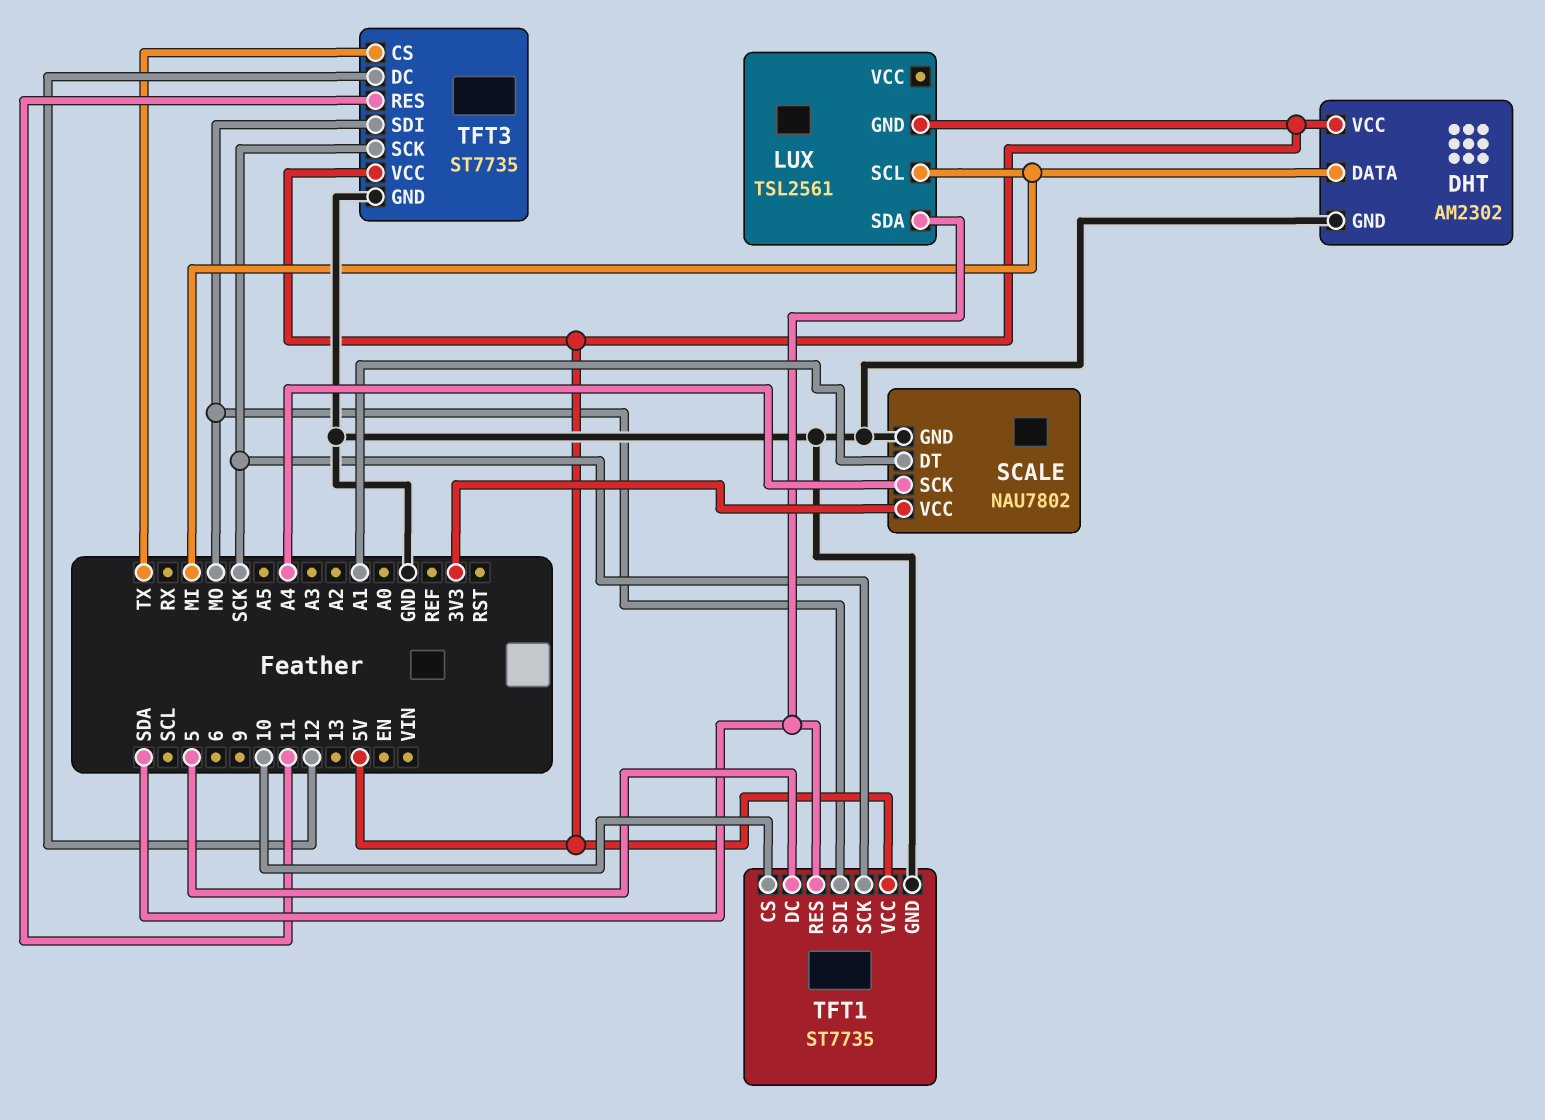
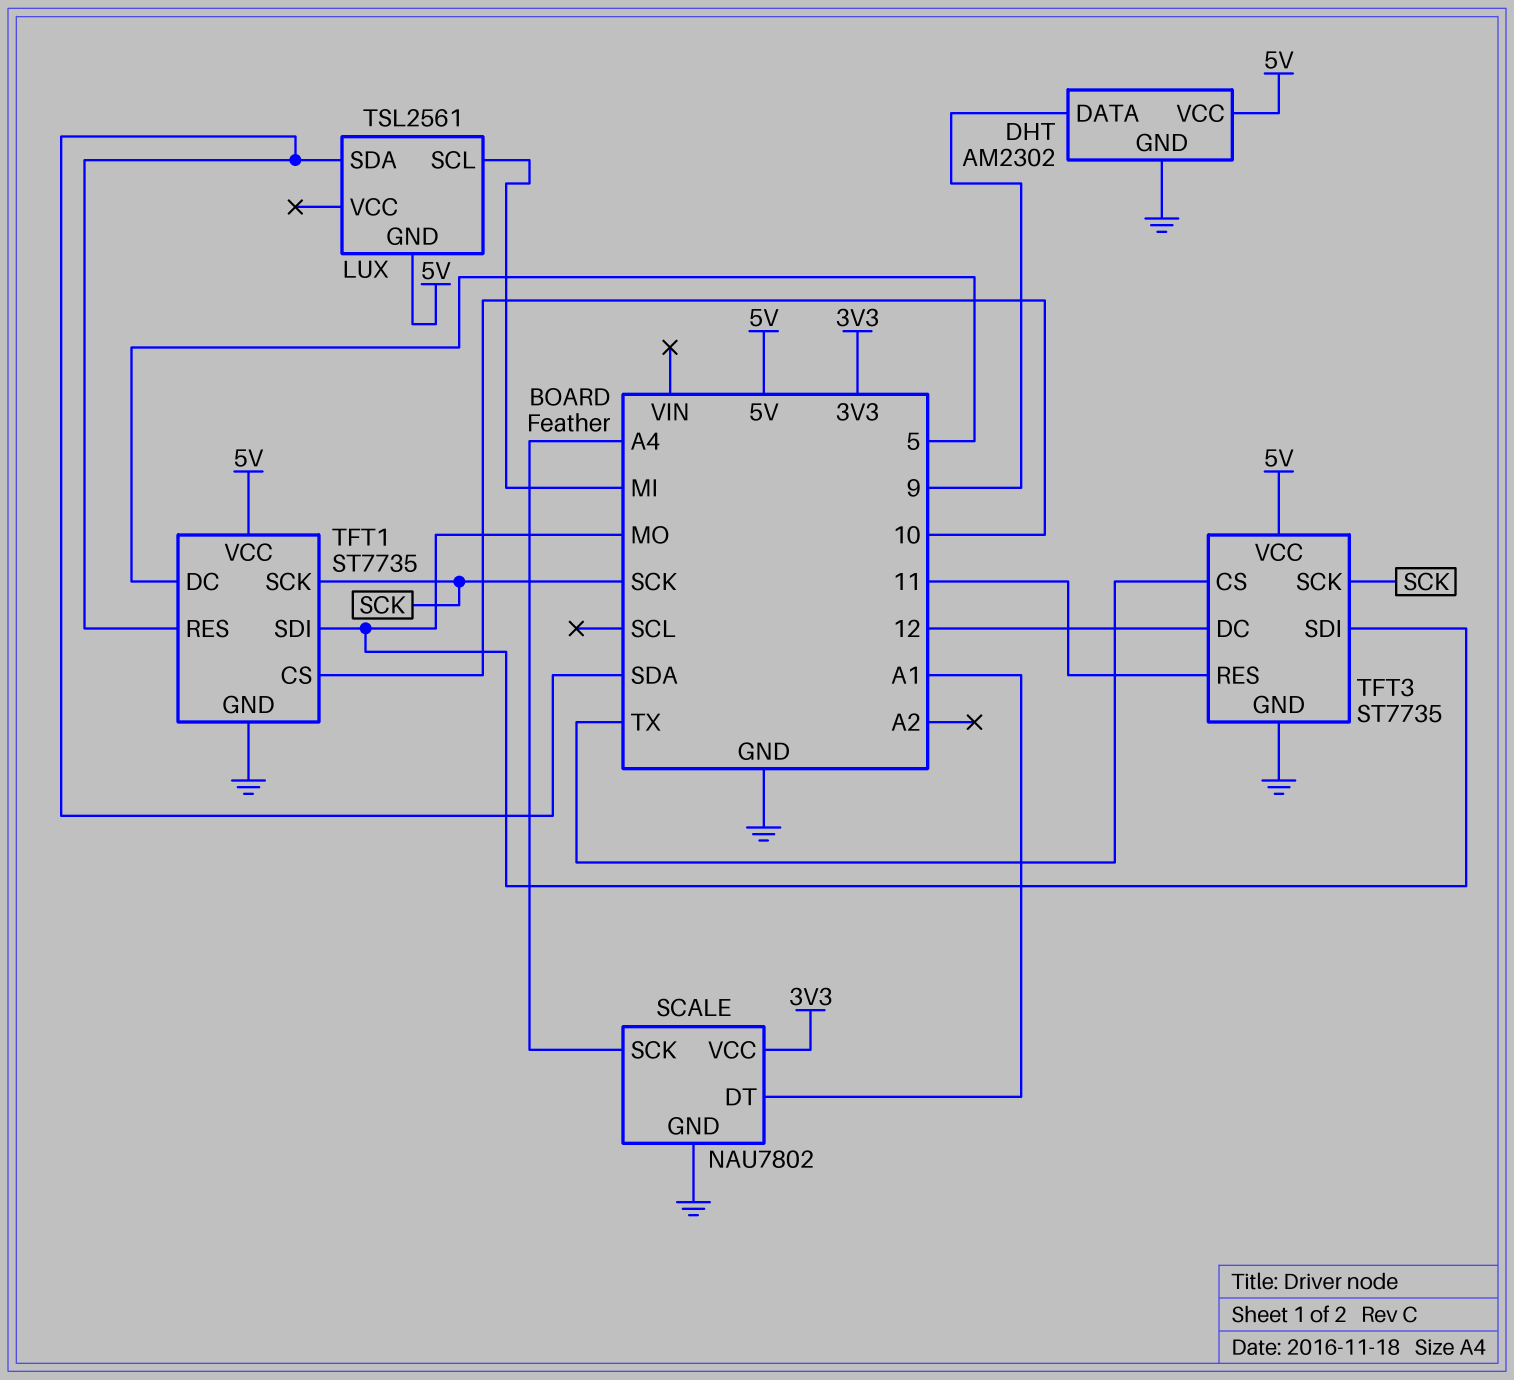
DHT pin DATA: MI -> 9

